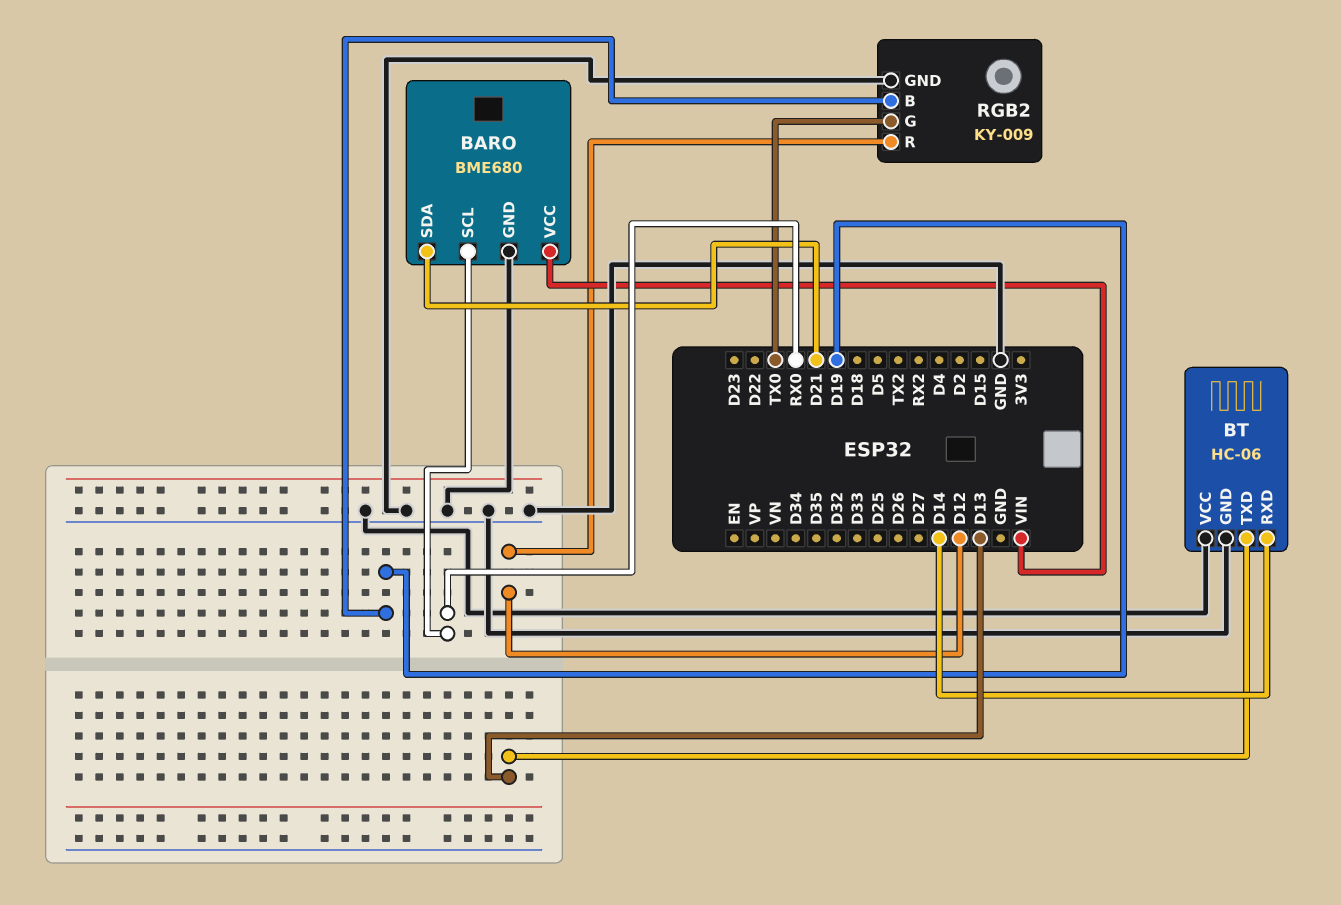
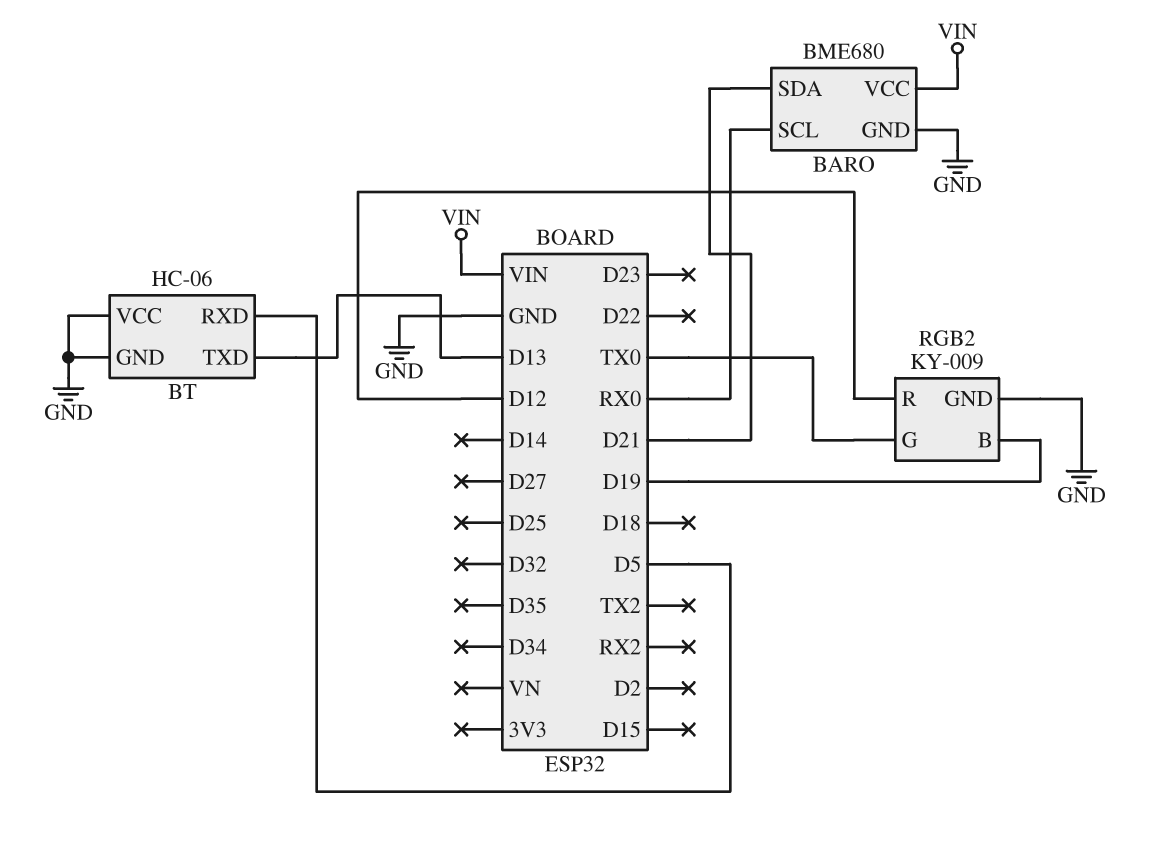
BT pin RXD: D14 -> D5

